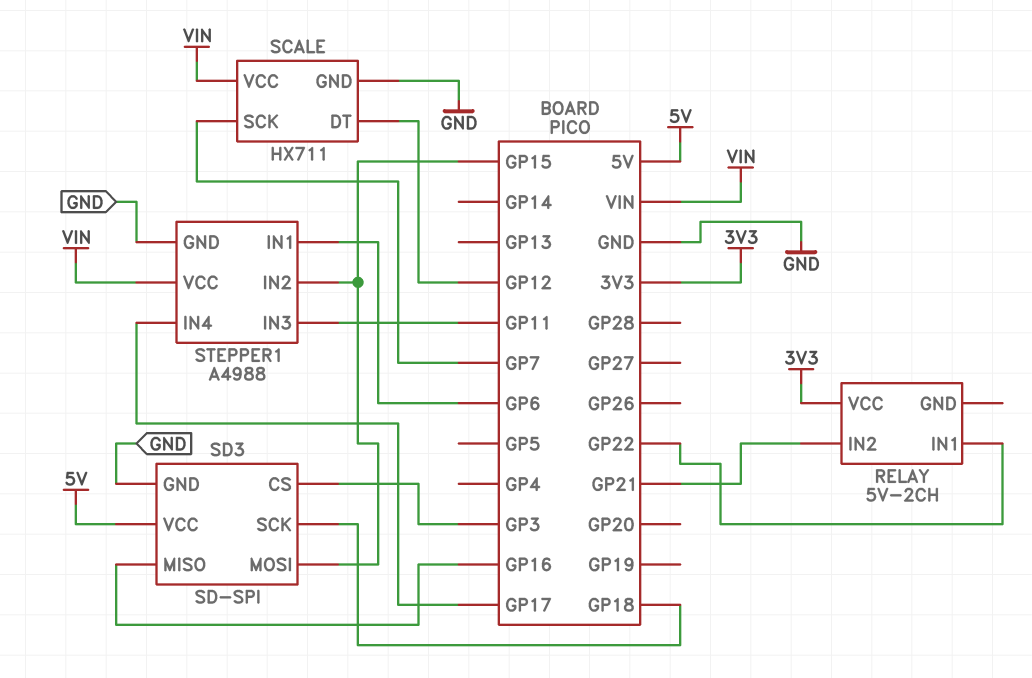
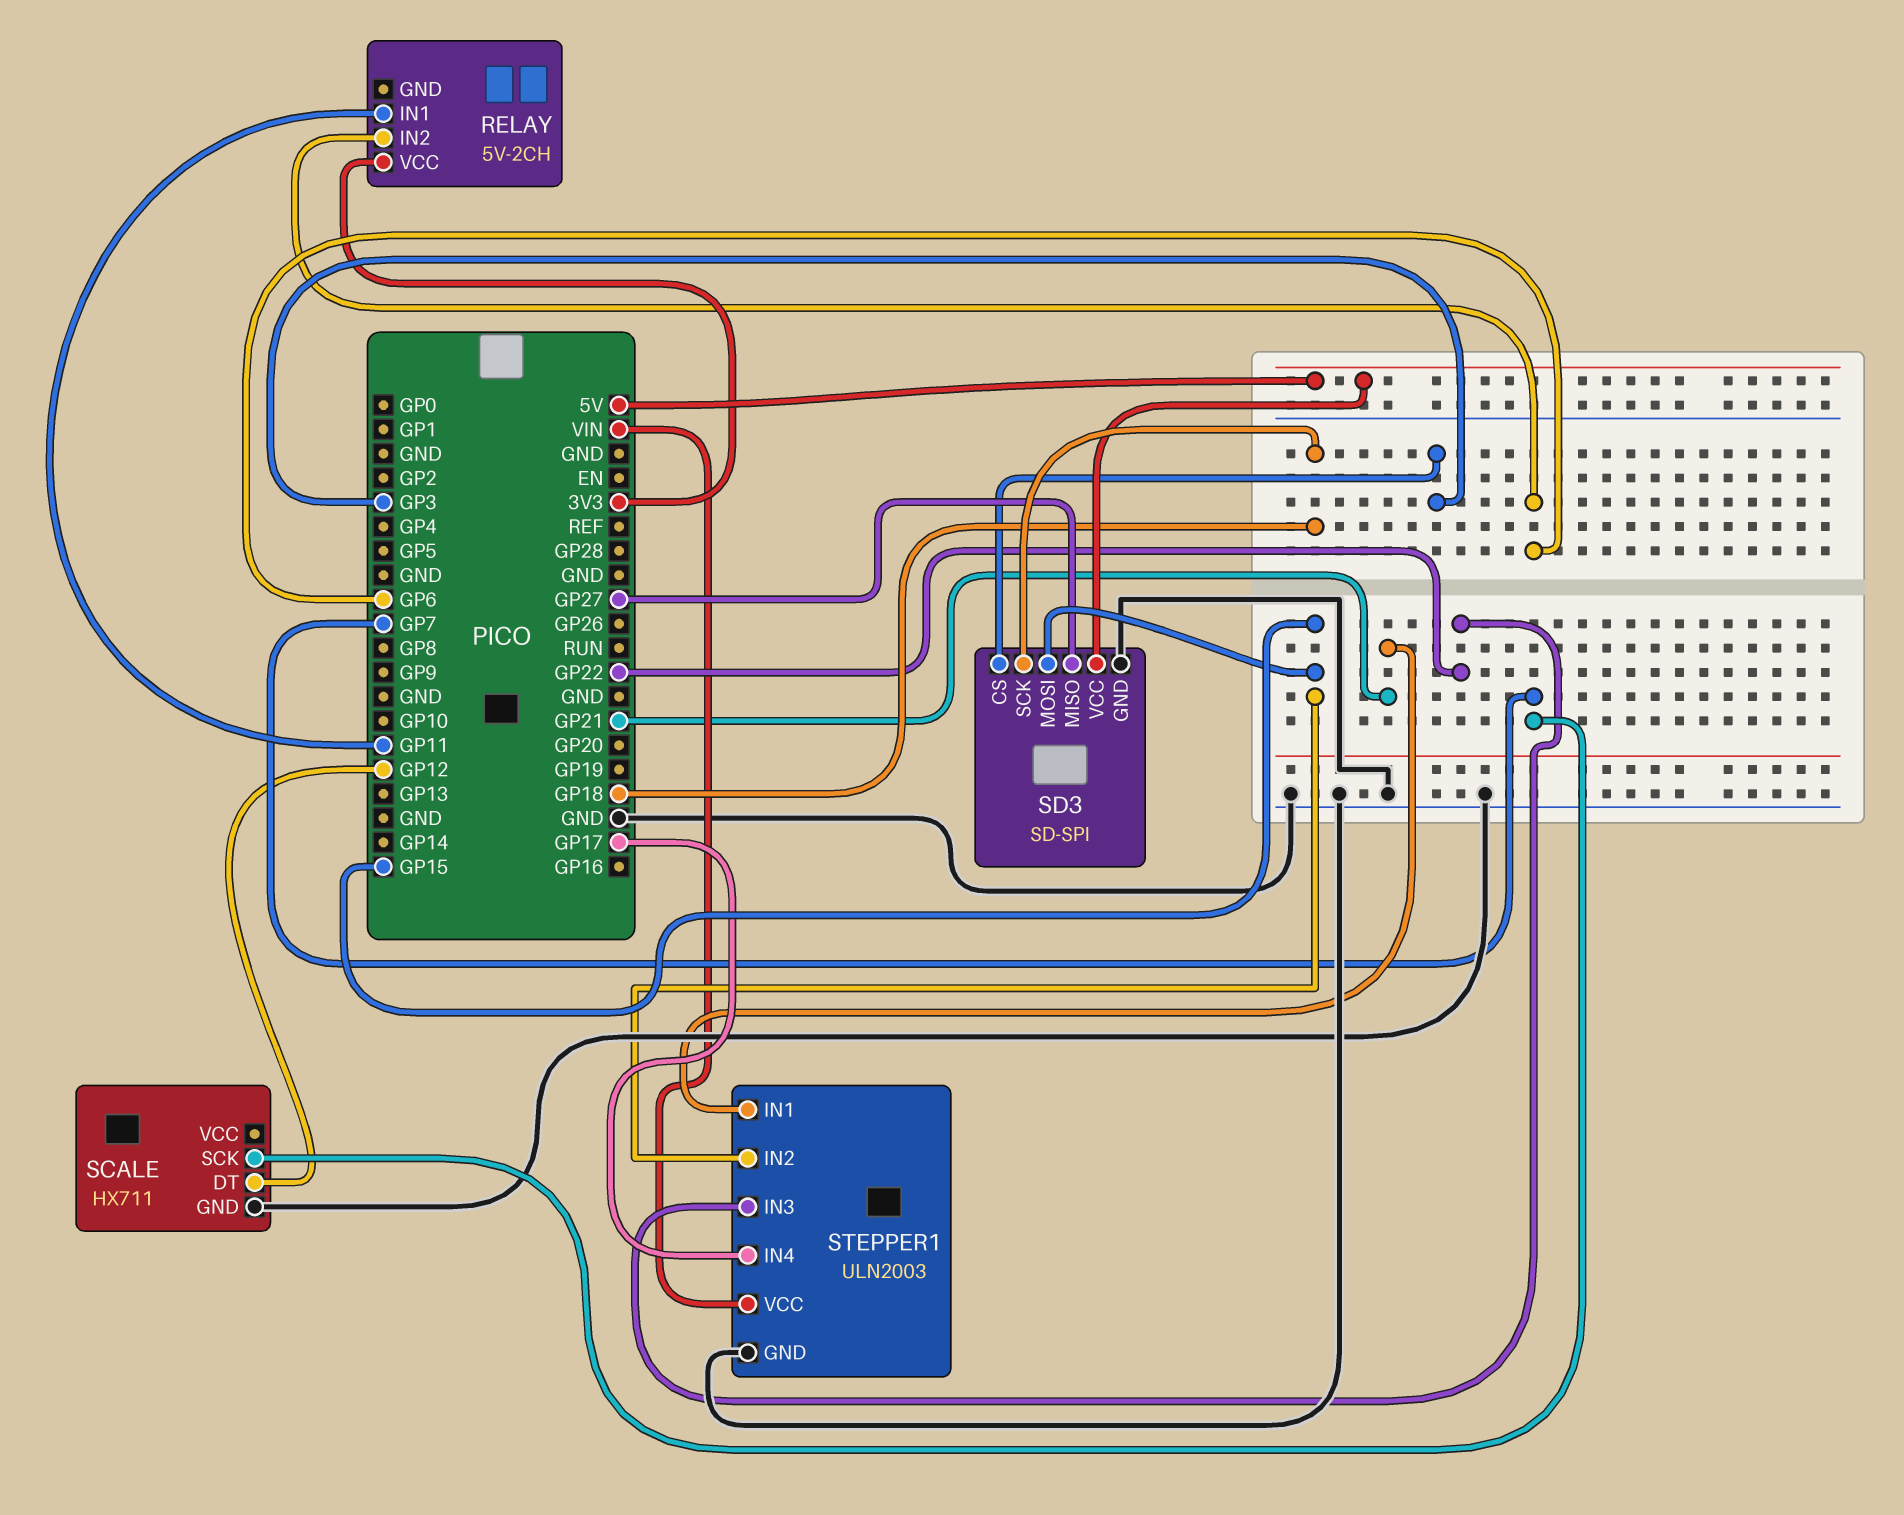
RELAY pin IN1: GP22 -> GP11
RELAY pin IN2: GP21 -> GP6
SCALE pin VCC: VIN -> none
SD3 pin MISO: GP16 -> GP27
STEPPER1: A4988 -> ULN2003
STEPPER1 pin IN1: GP6 -> GP21
STEPPER1 pin IN3: GP11 -> GP22

